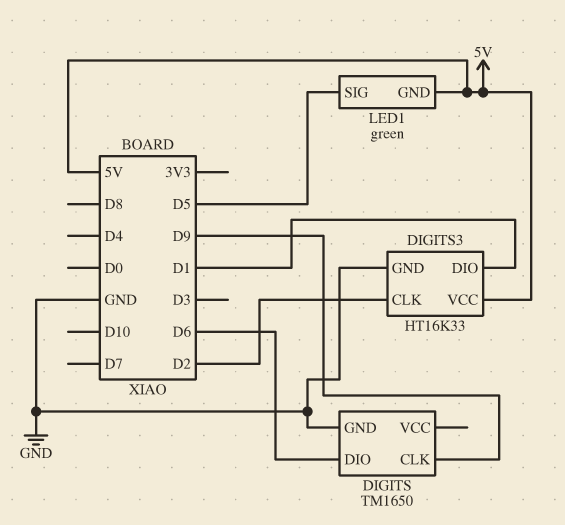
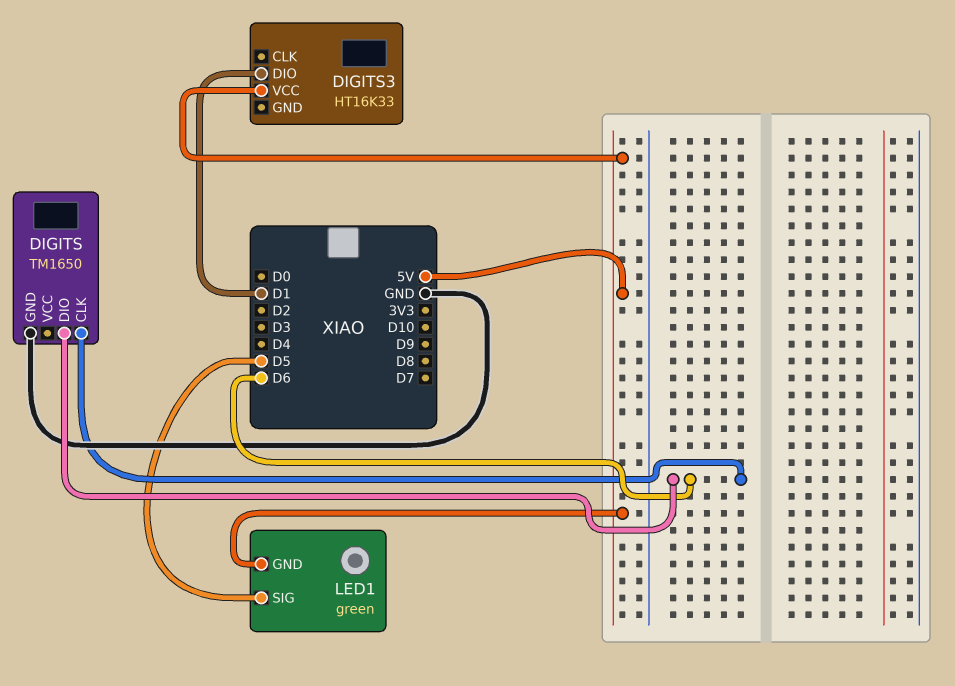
DIGITS pin CLK: D9 -> D6
DIGITS3 pin CLK: D2 -> none
DIGITS3 pin GND: GND -> none

